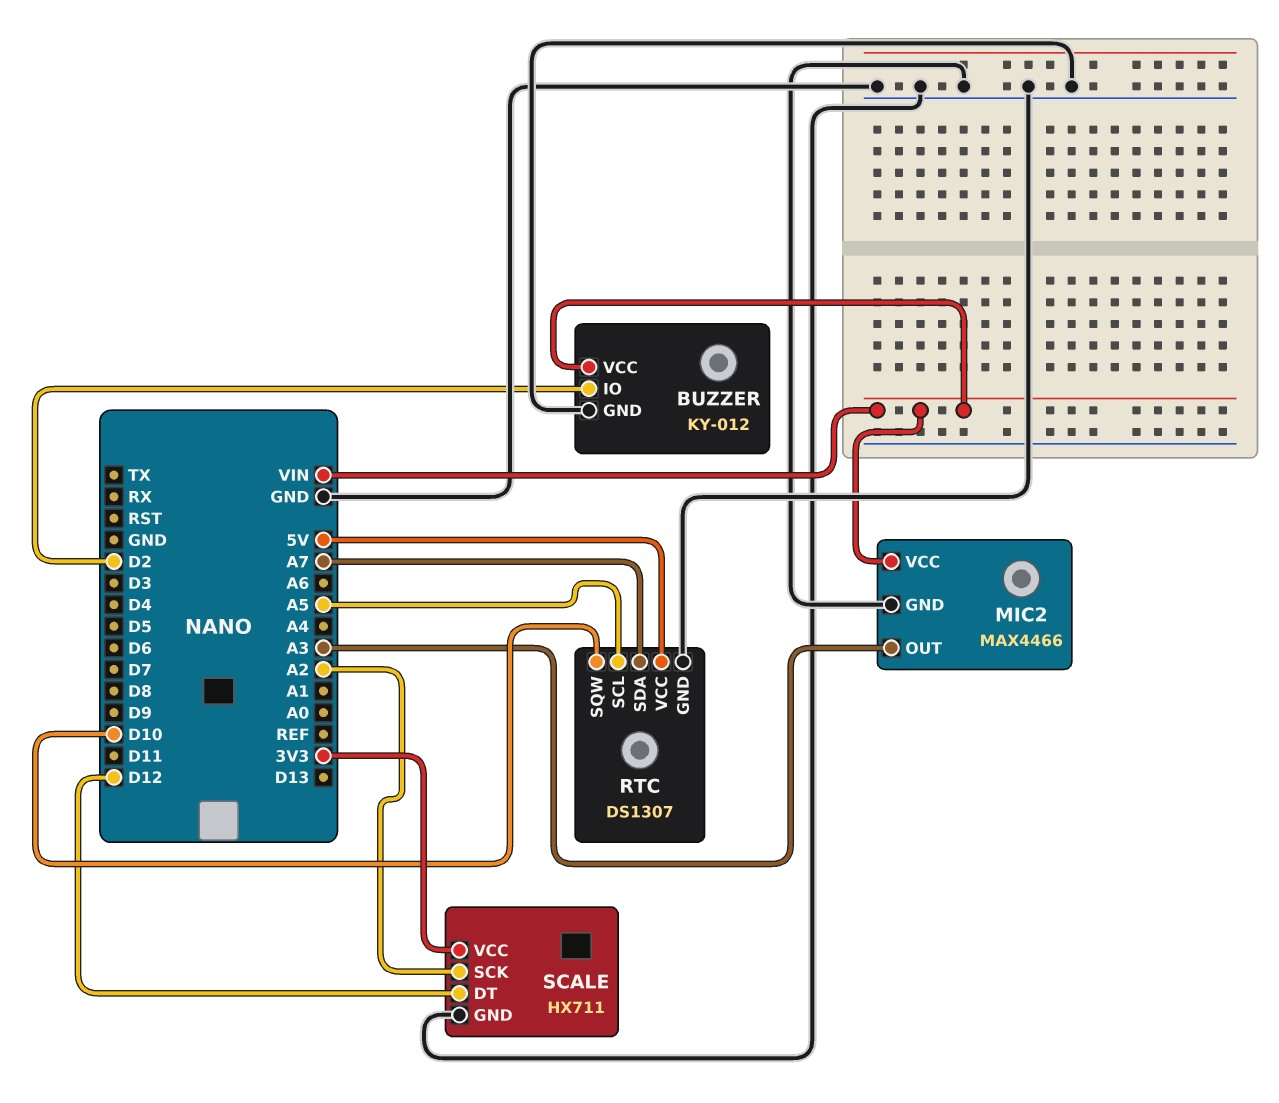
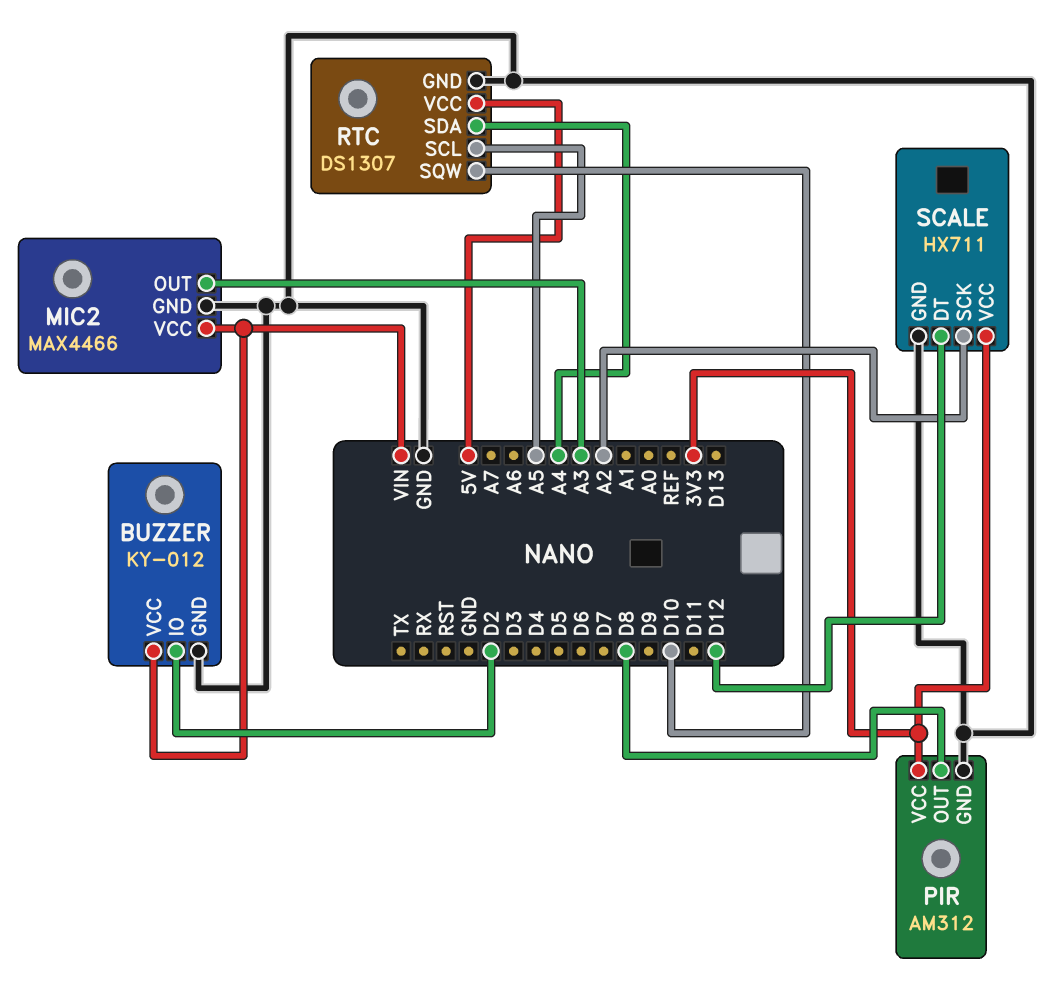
PIR: none -> AM312
PIR pin GND: none -> GND
PIR pin OUT: none -> D8
PIR pin VCC: none -> 3V3
RTC pin SDA: A7 -> A4

